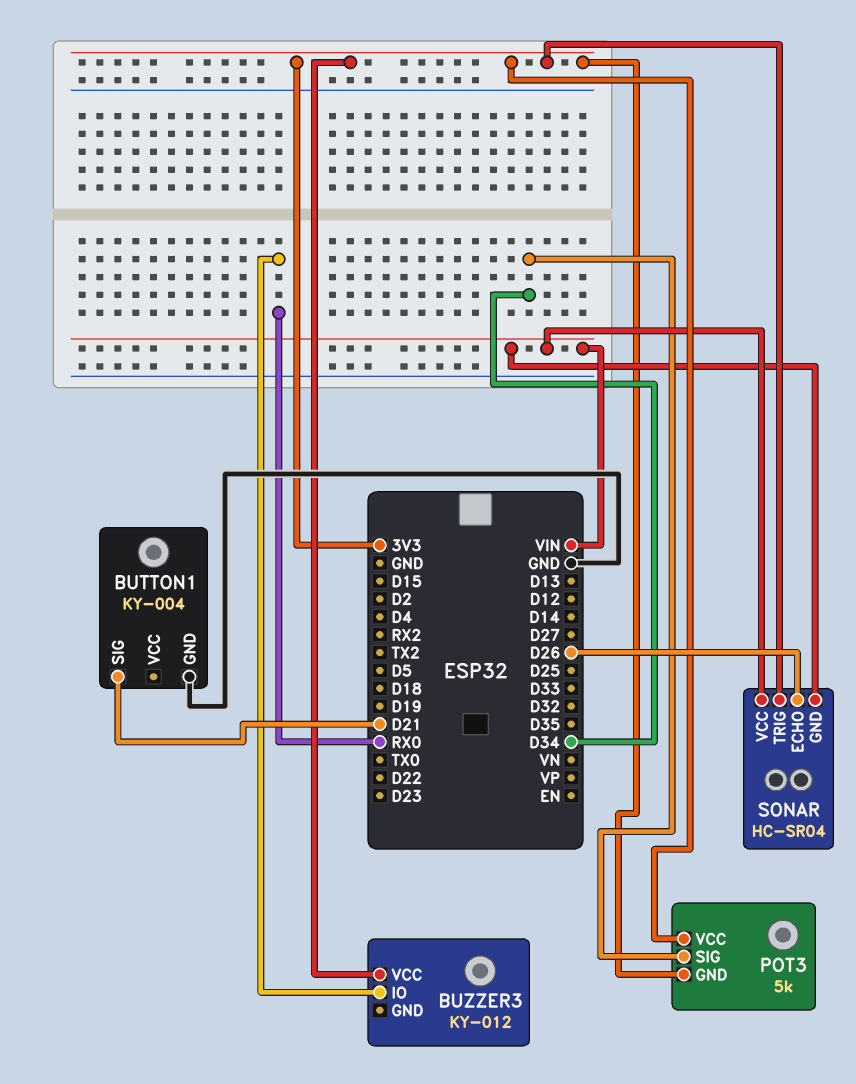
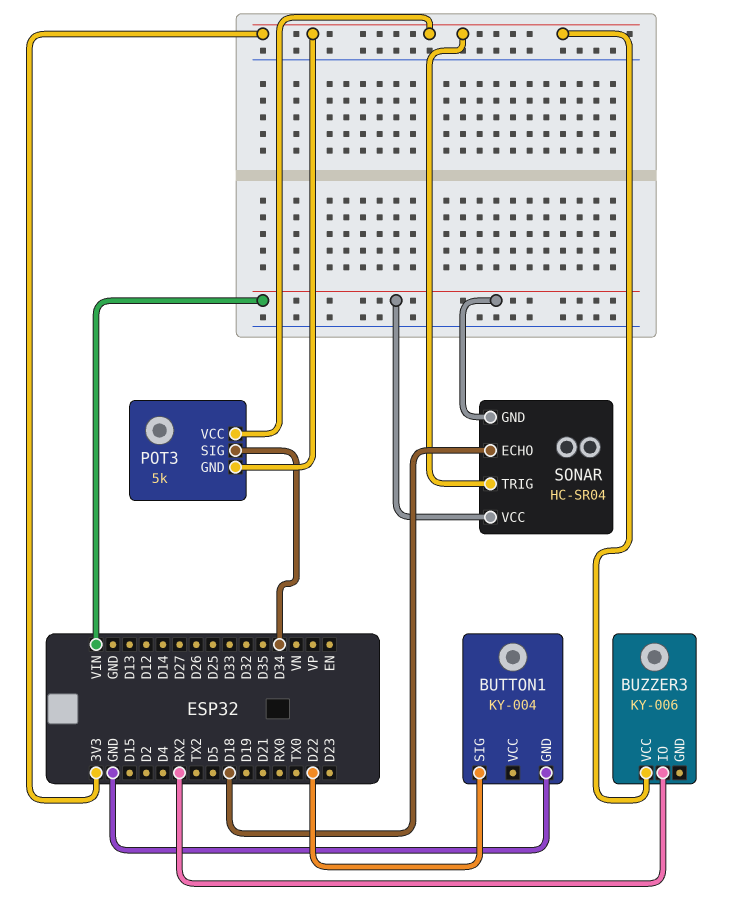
BUTTON1 pin SIG: D21 -> D22
BUZZER3: KY-012 -> KY-006
BUZZER3 pin IO: RX0 -> RX2
SONAR pin ECHO: D26 -> D18

